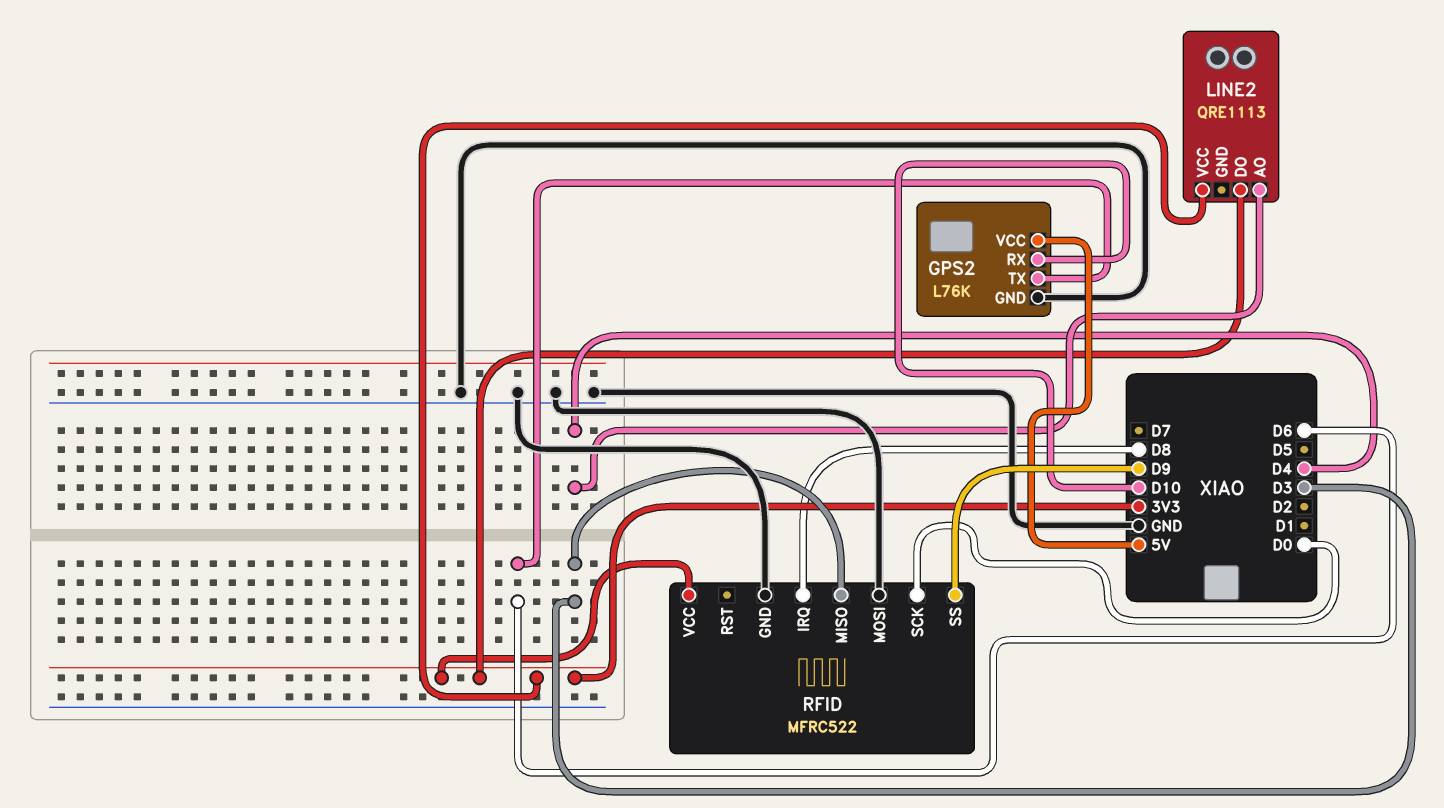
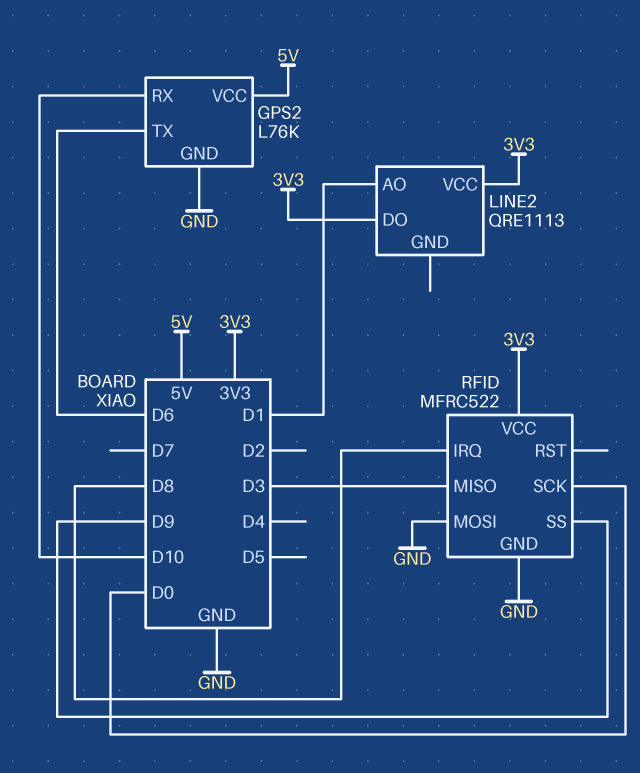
LINE2 pin AO: D4 -> D1

